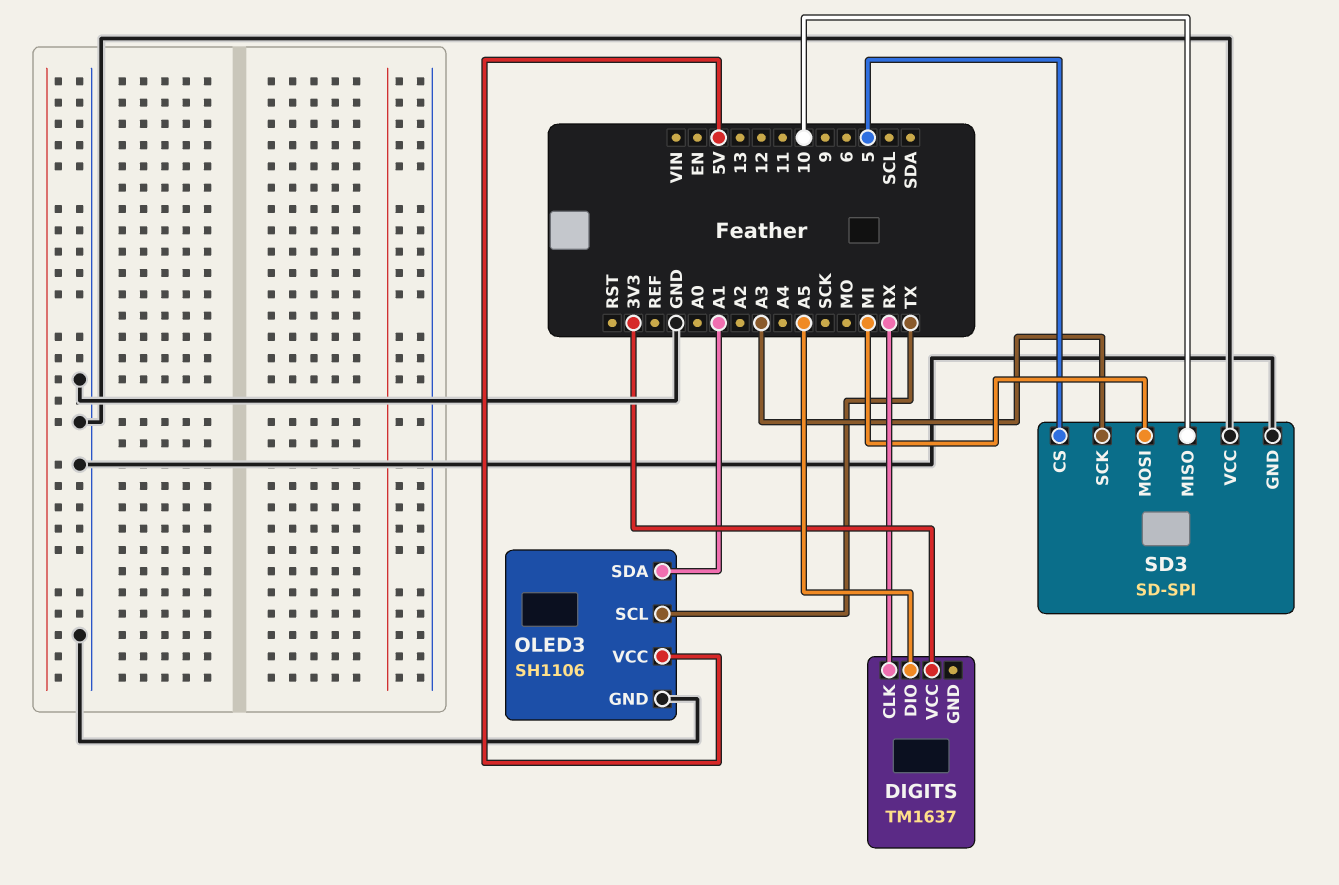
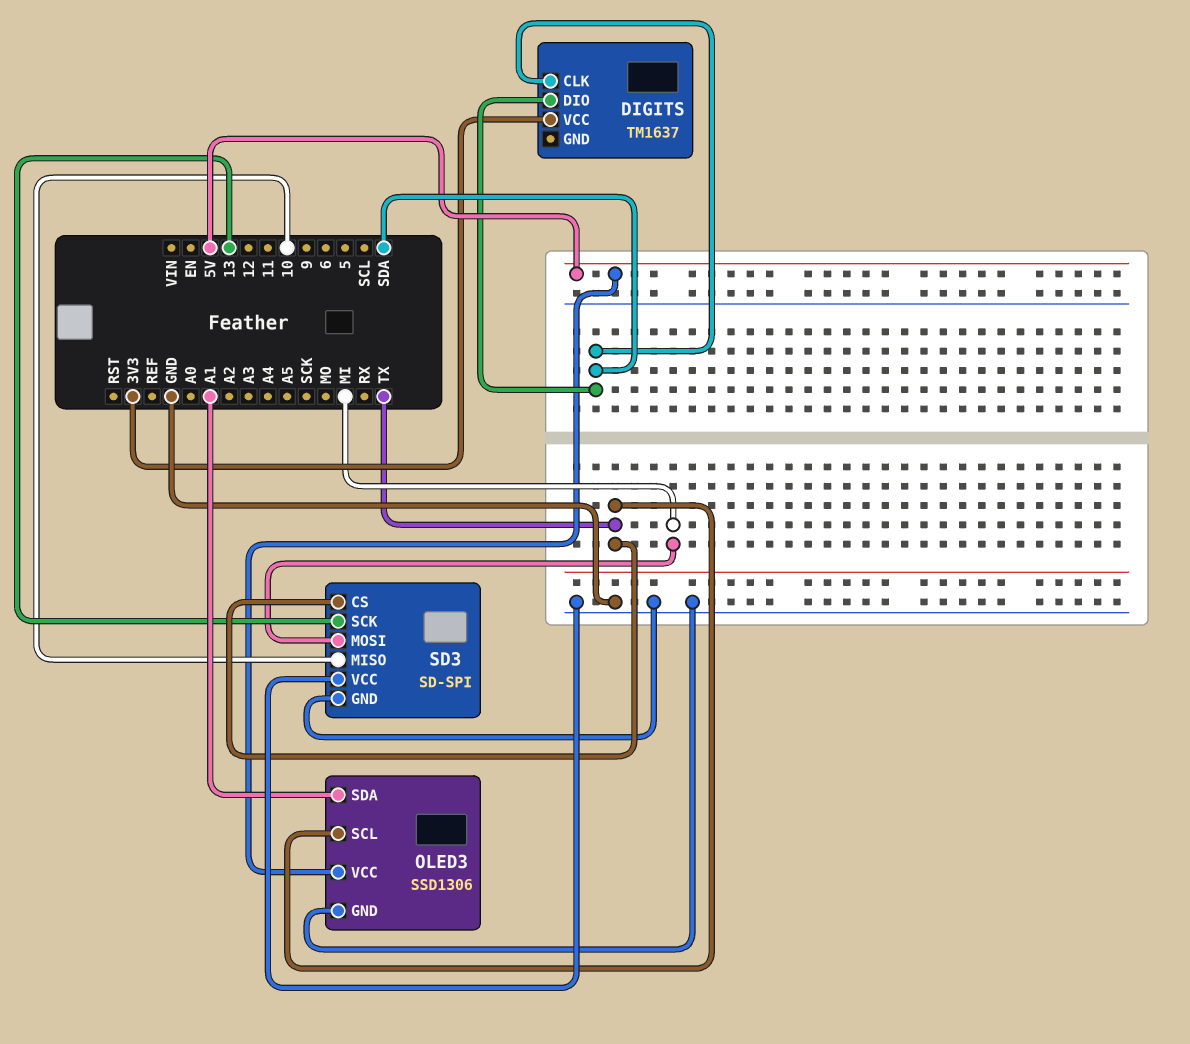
DIGITS pin CLK: RX -> SDA
DIGITS pin DIO: A5 -> SDA
OLED3: SH1106 -> SSD1306
SD3 pin CS: 5 -> TX
SD3 pin SCK: A3 -> 13

